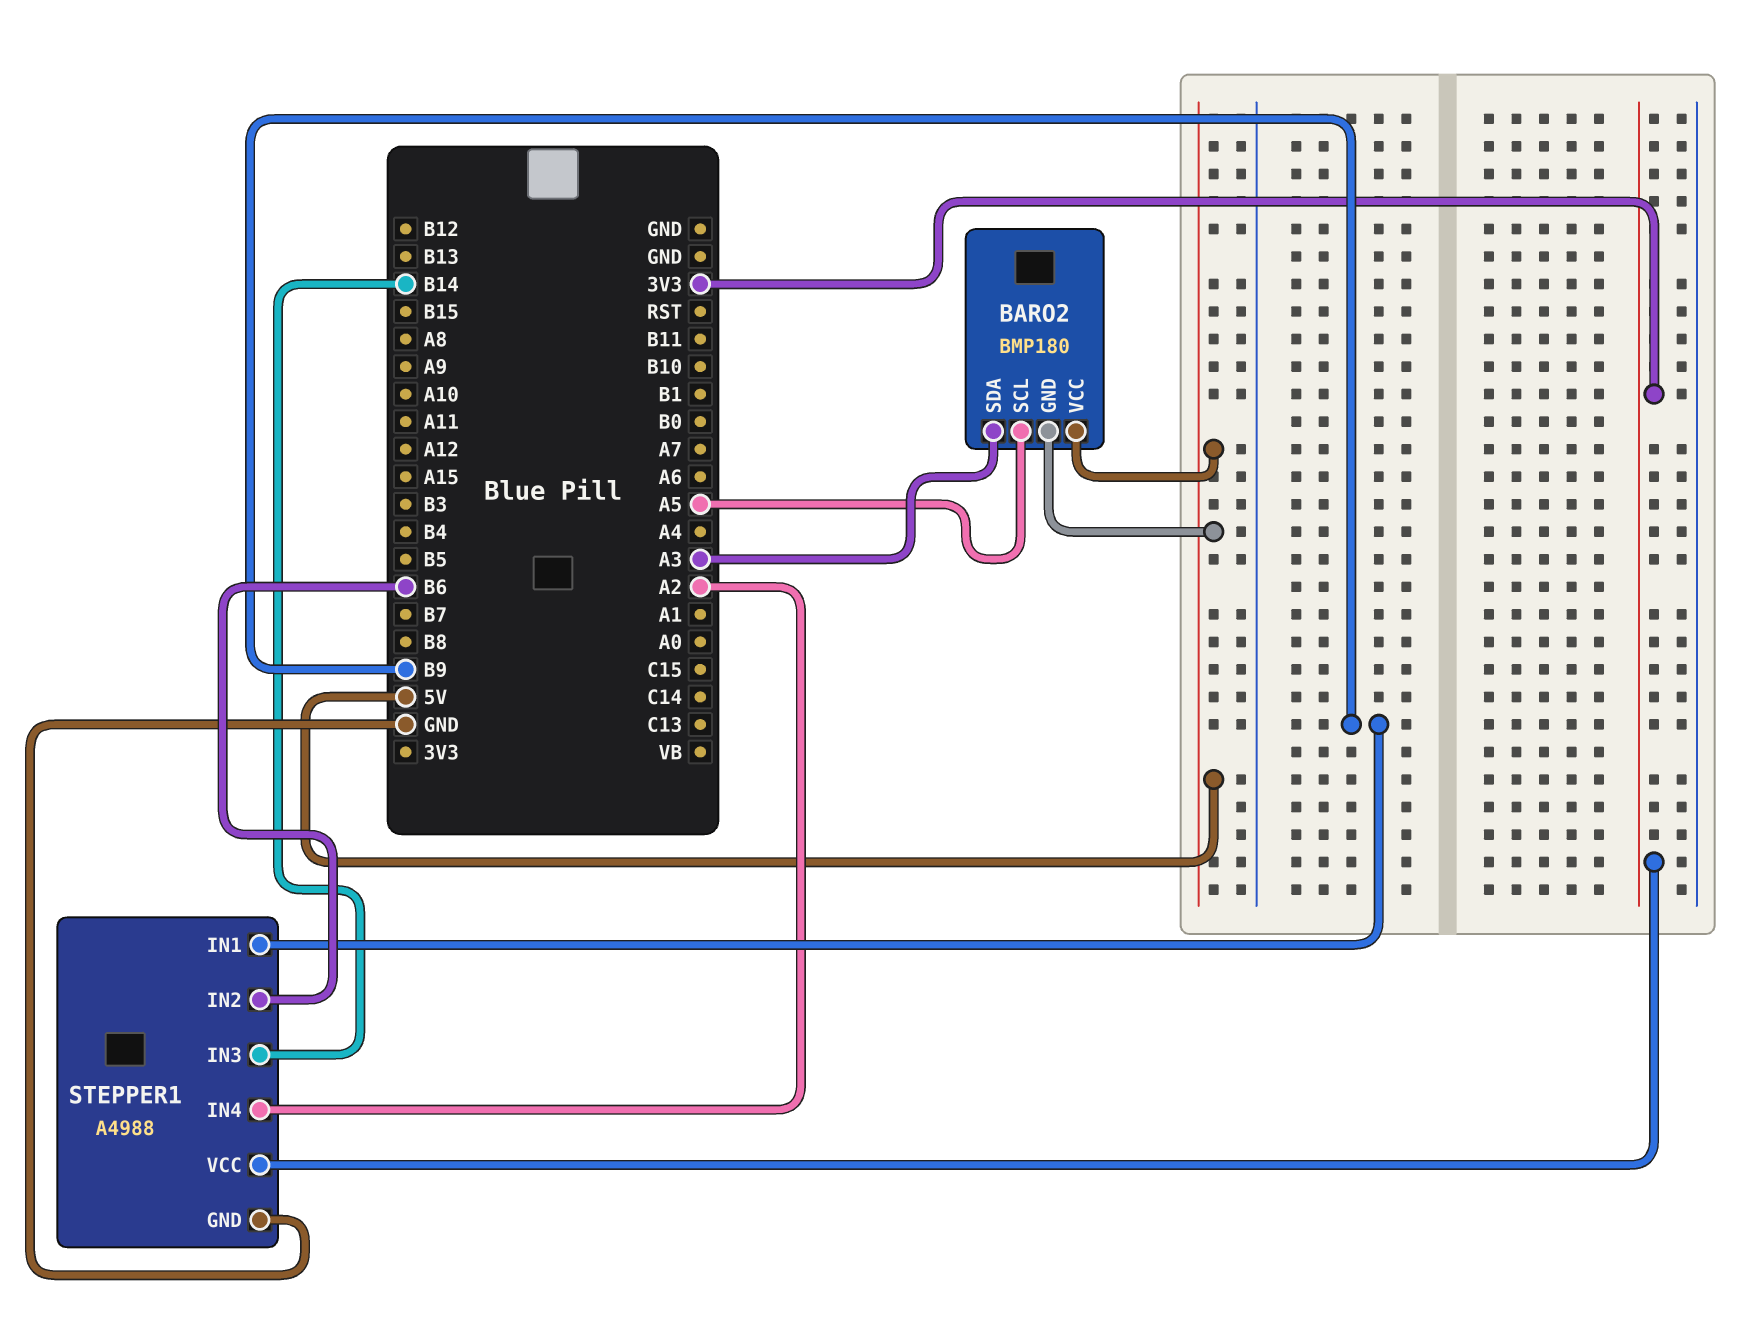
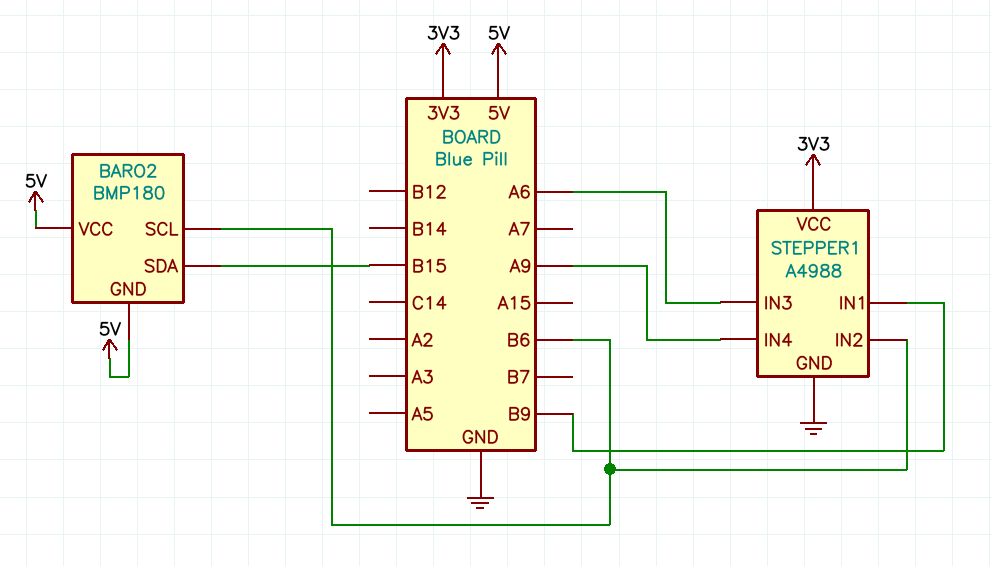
BARO2 pin SCL: A5 -> B6
BARO2 pin SDA: A3 -> B15
STEPPER1 pin IN3: B14 -> A6
STEPPER1 pin IN4: A2 -> A9

